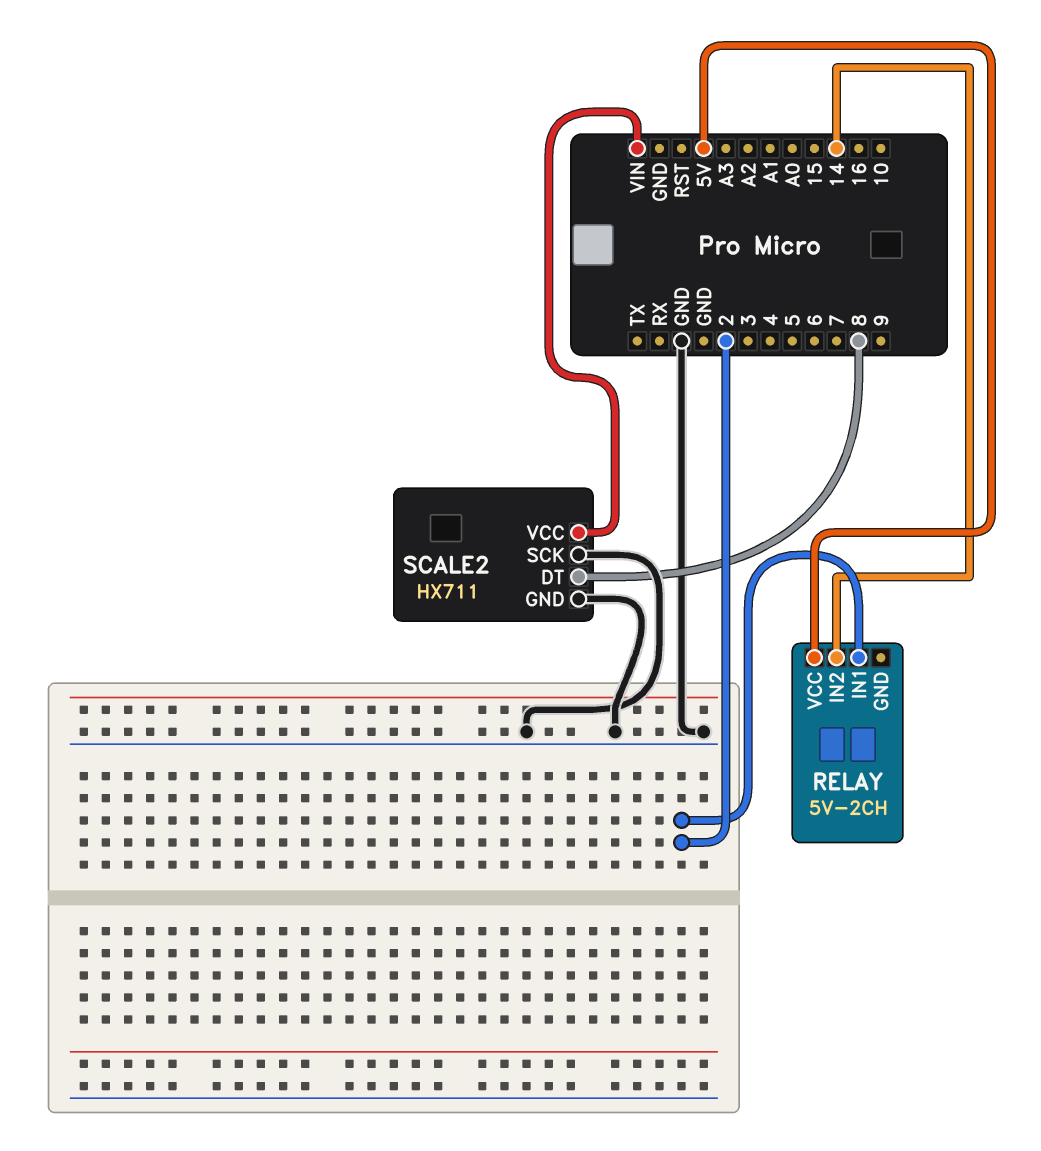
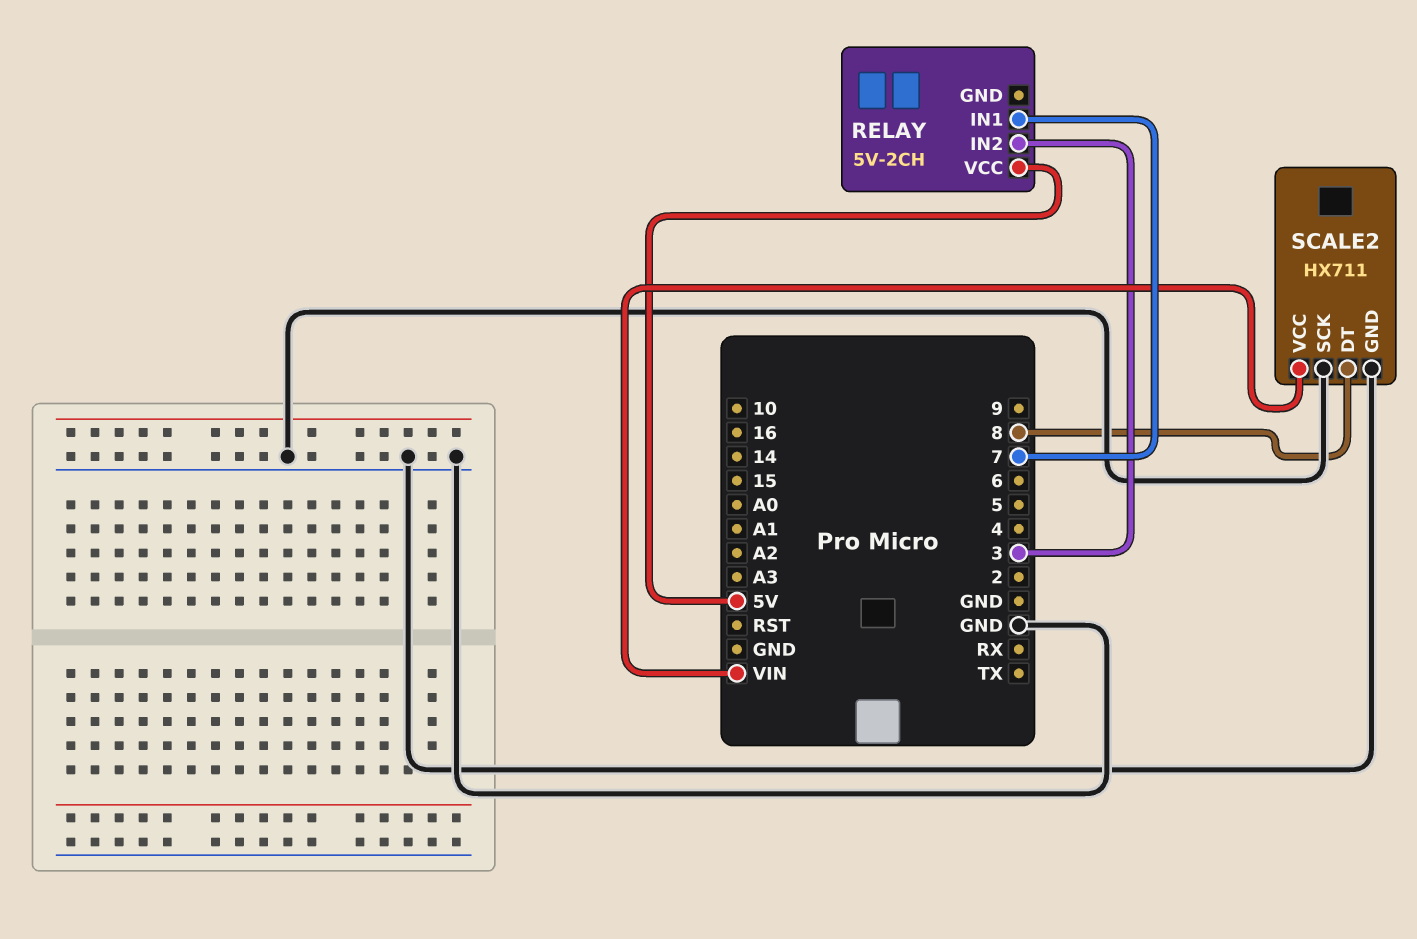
RELAY pin IN1: 2 -> 7
RELAY pin IN2: 14 -> 3

